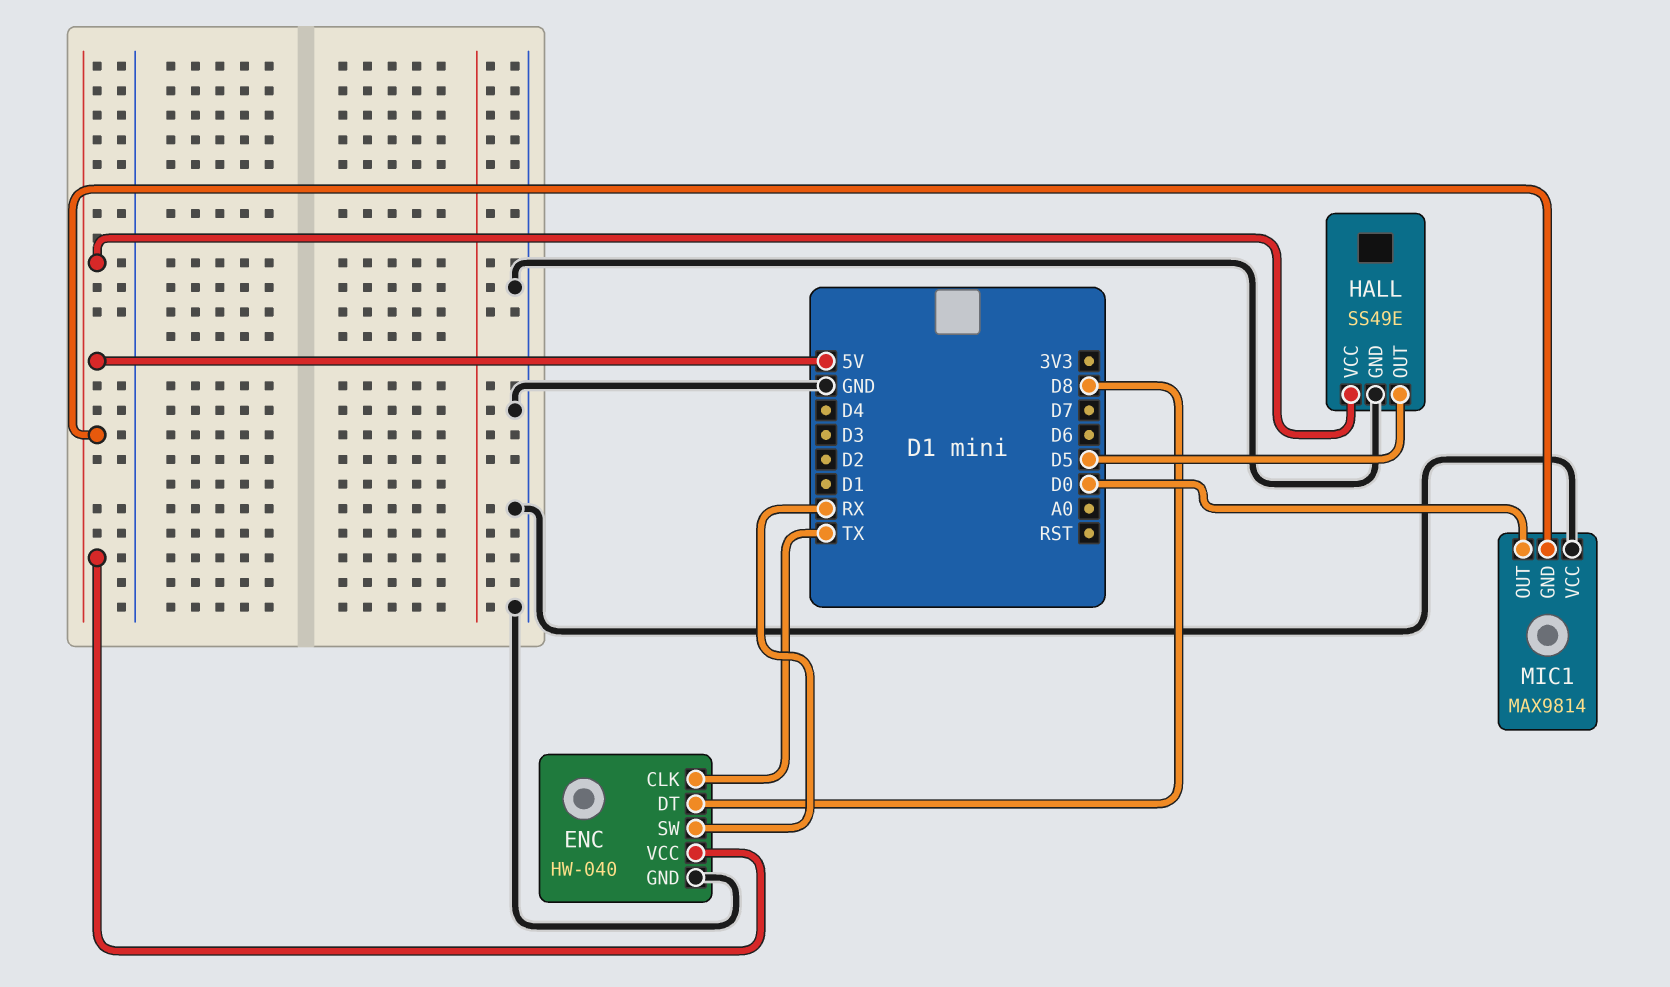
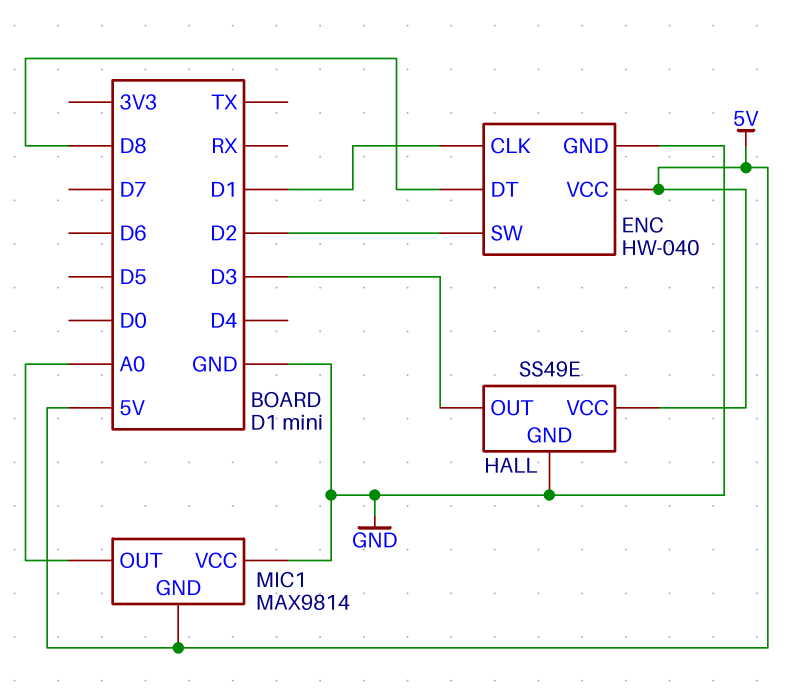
ENC pin CLK: TX -> D1
ENC pin SW: RX -> D2
HALL pin OUT: D5 -> D3
MIC1 pin OUT: D0 -> A0

